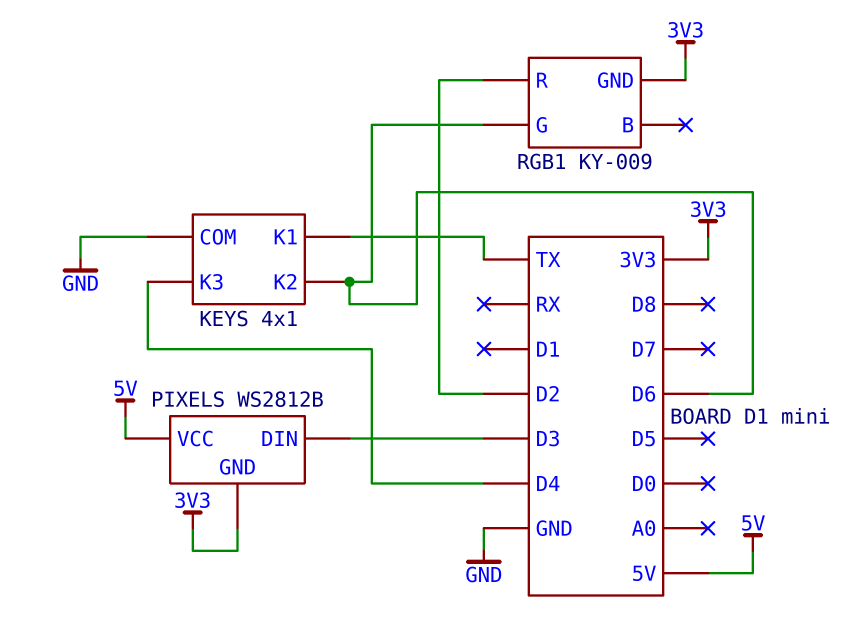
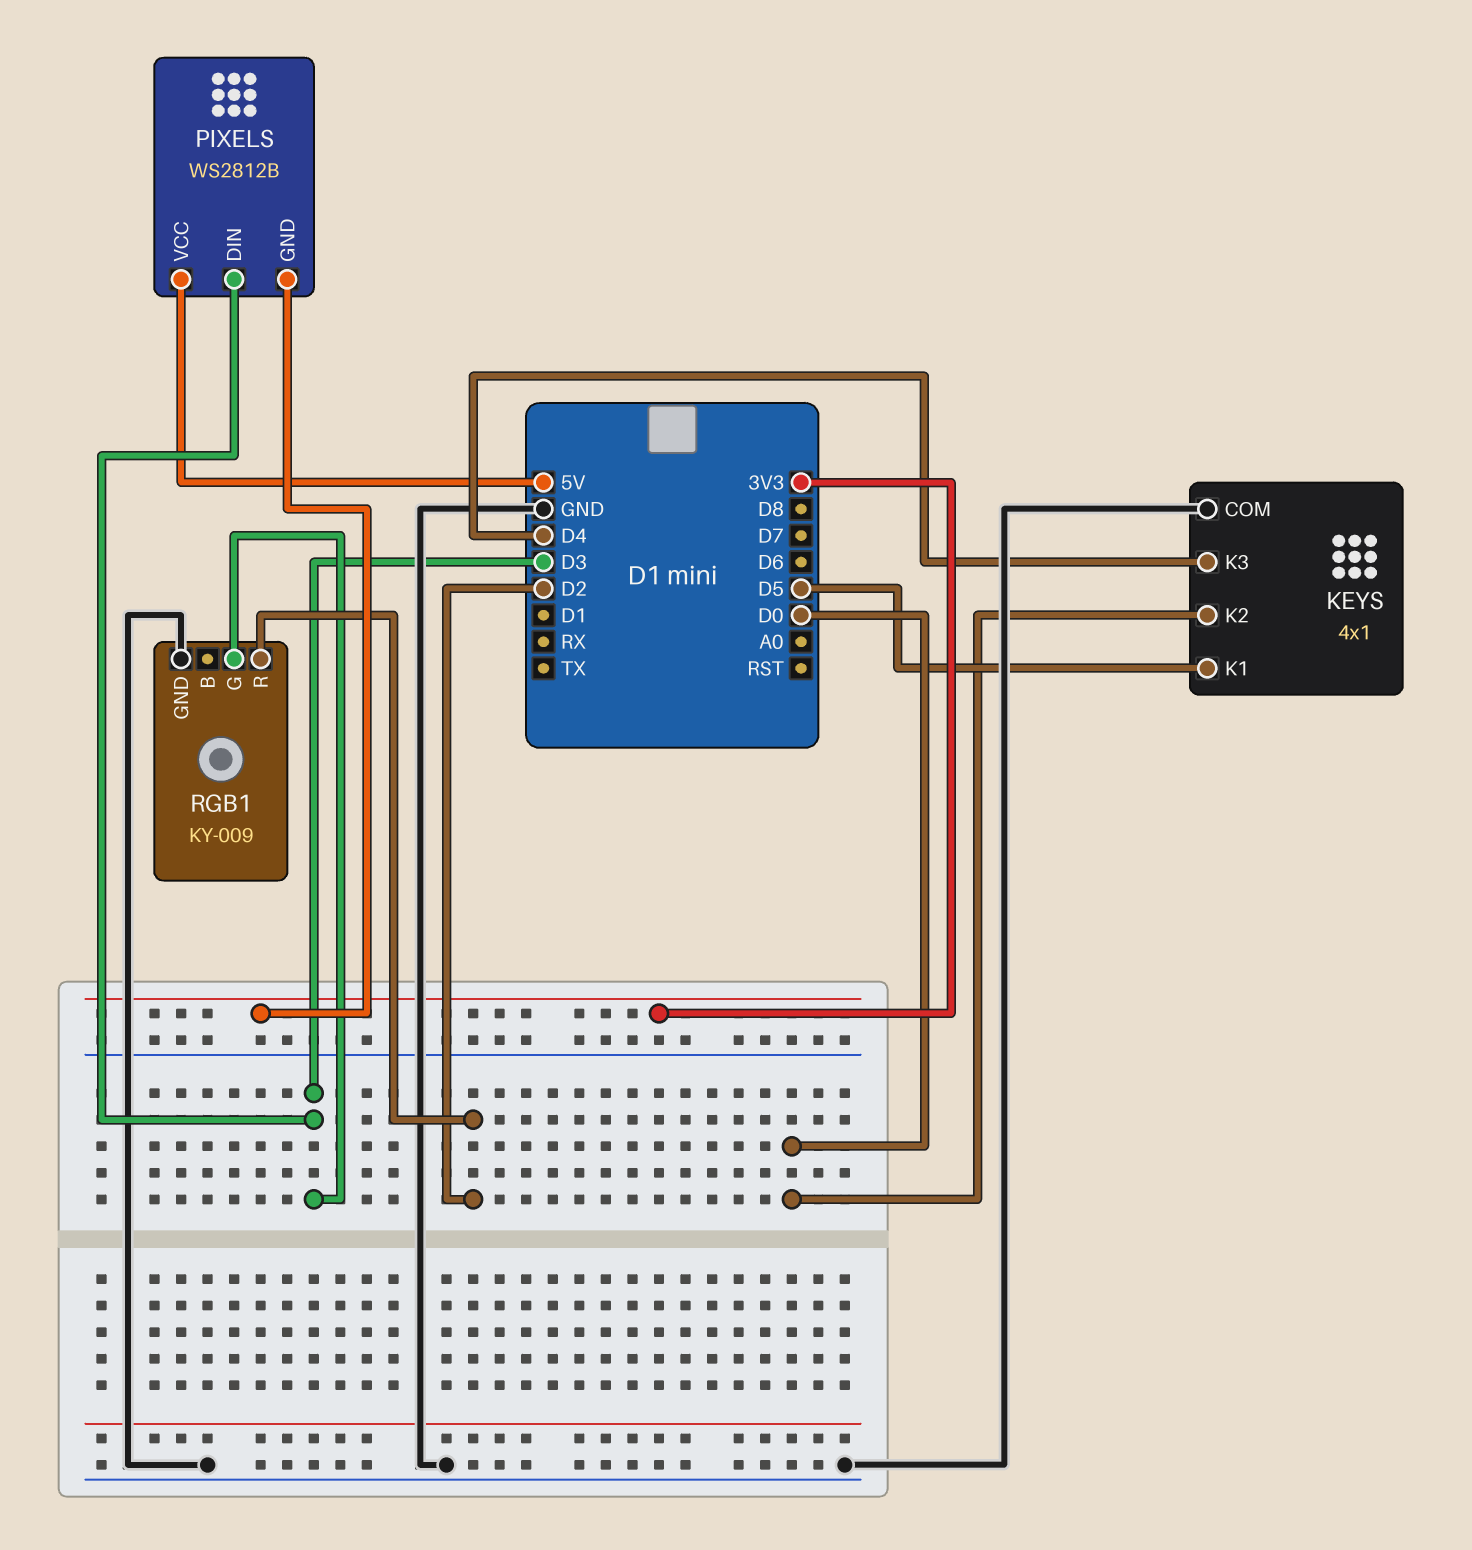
KEYS pin K1: TX -> D5
KEYS pin K2: D6 -> D0
RGB1 pin G: D6 -> D3
RGB1 pin GND: 3V3 -> GND

